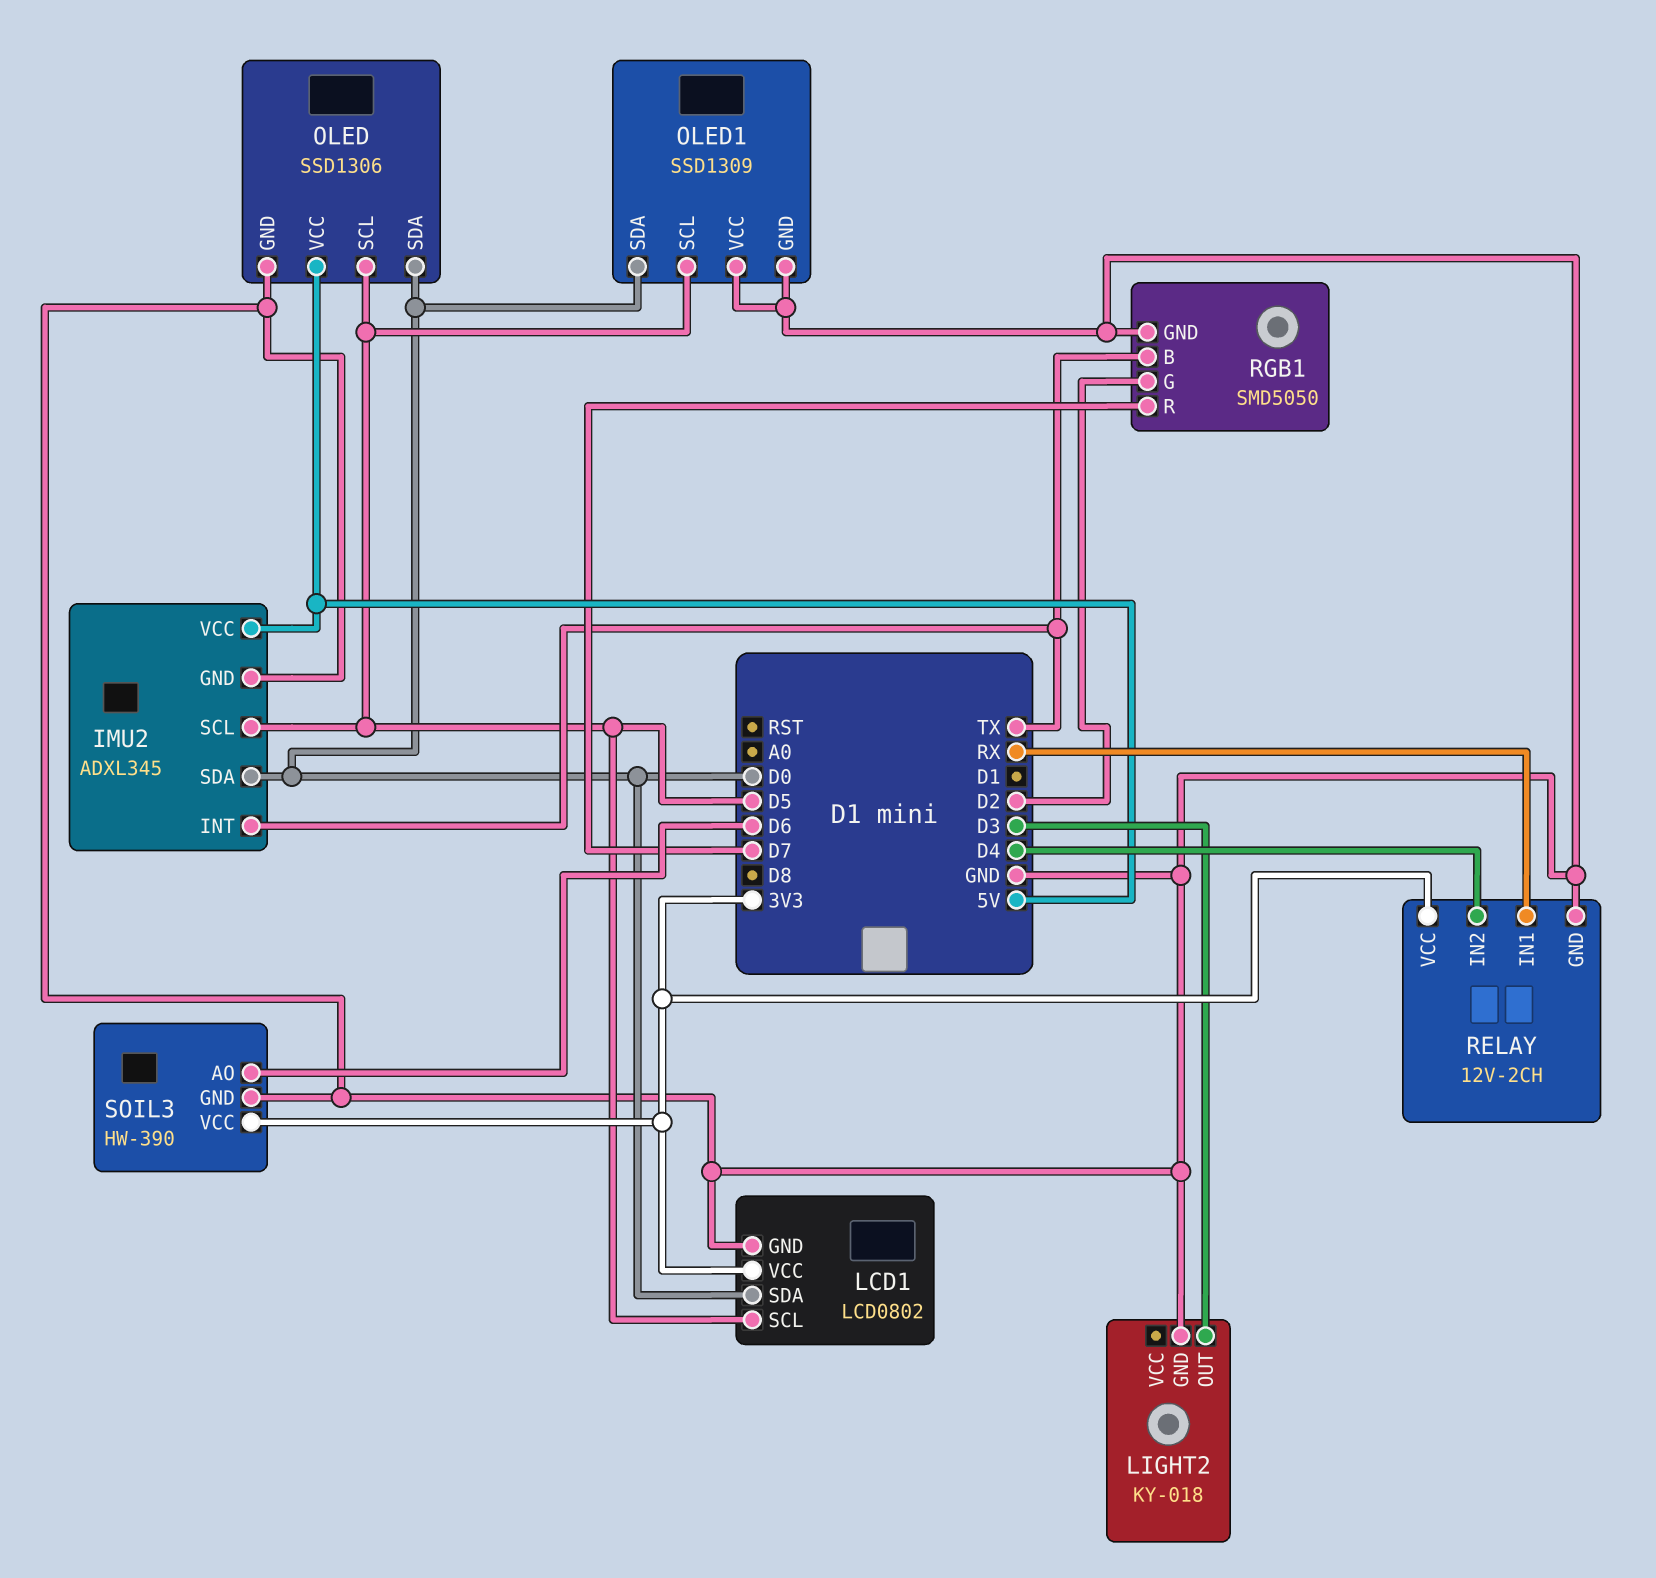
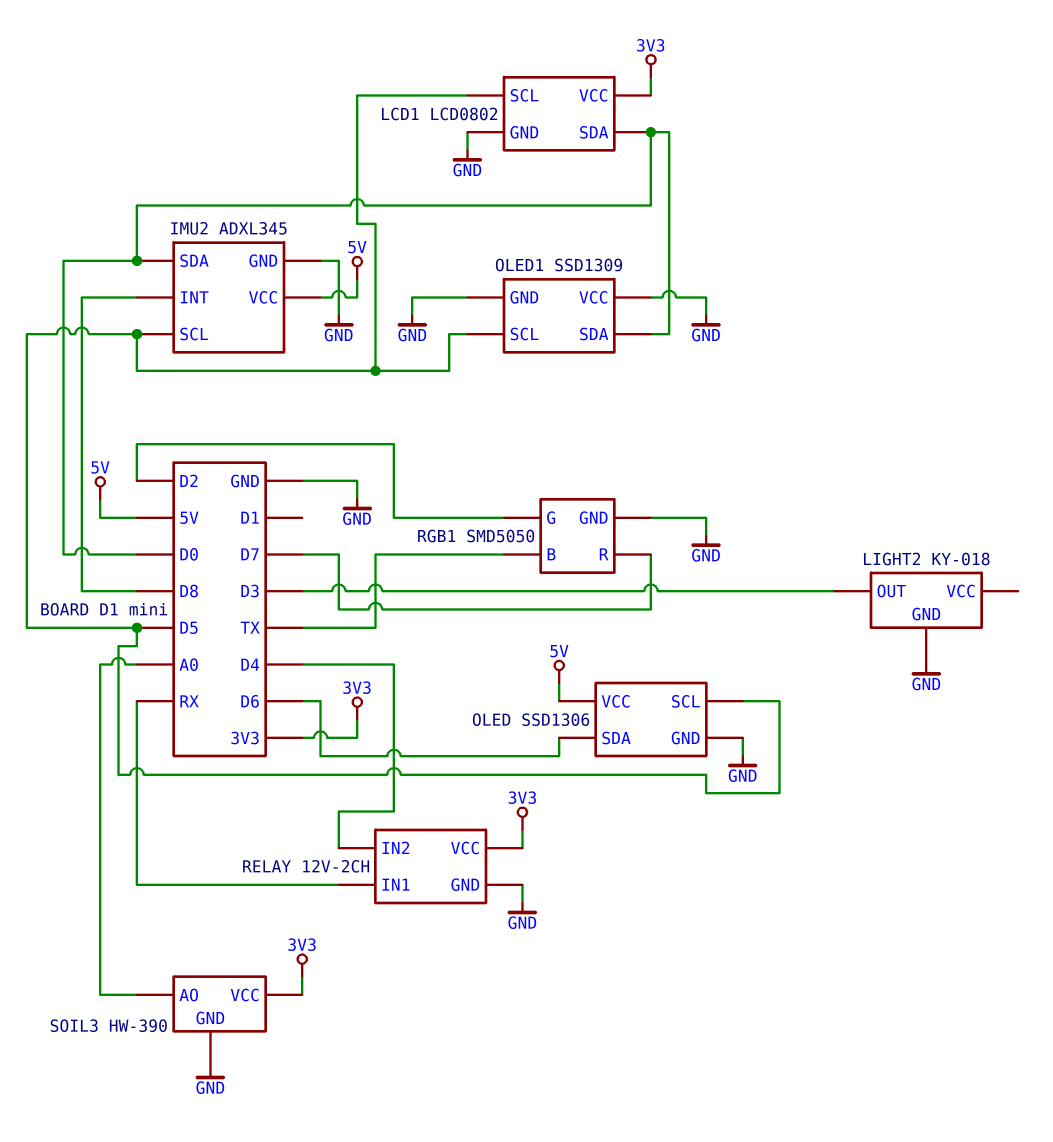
IMU2 pin INT: TX -> D8
OLED pin SDA: D0 -> D6
SOIL3 pin AO: D6 -> A0

